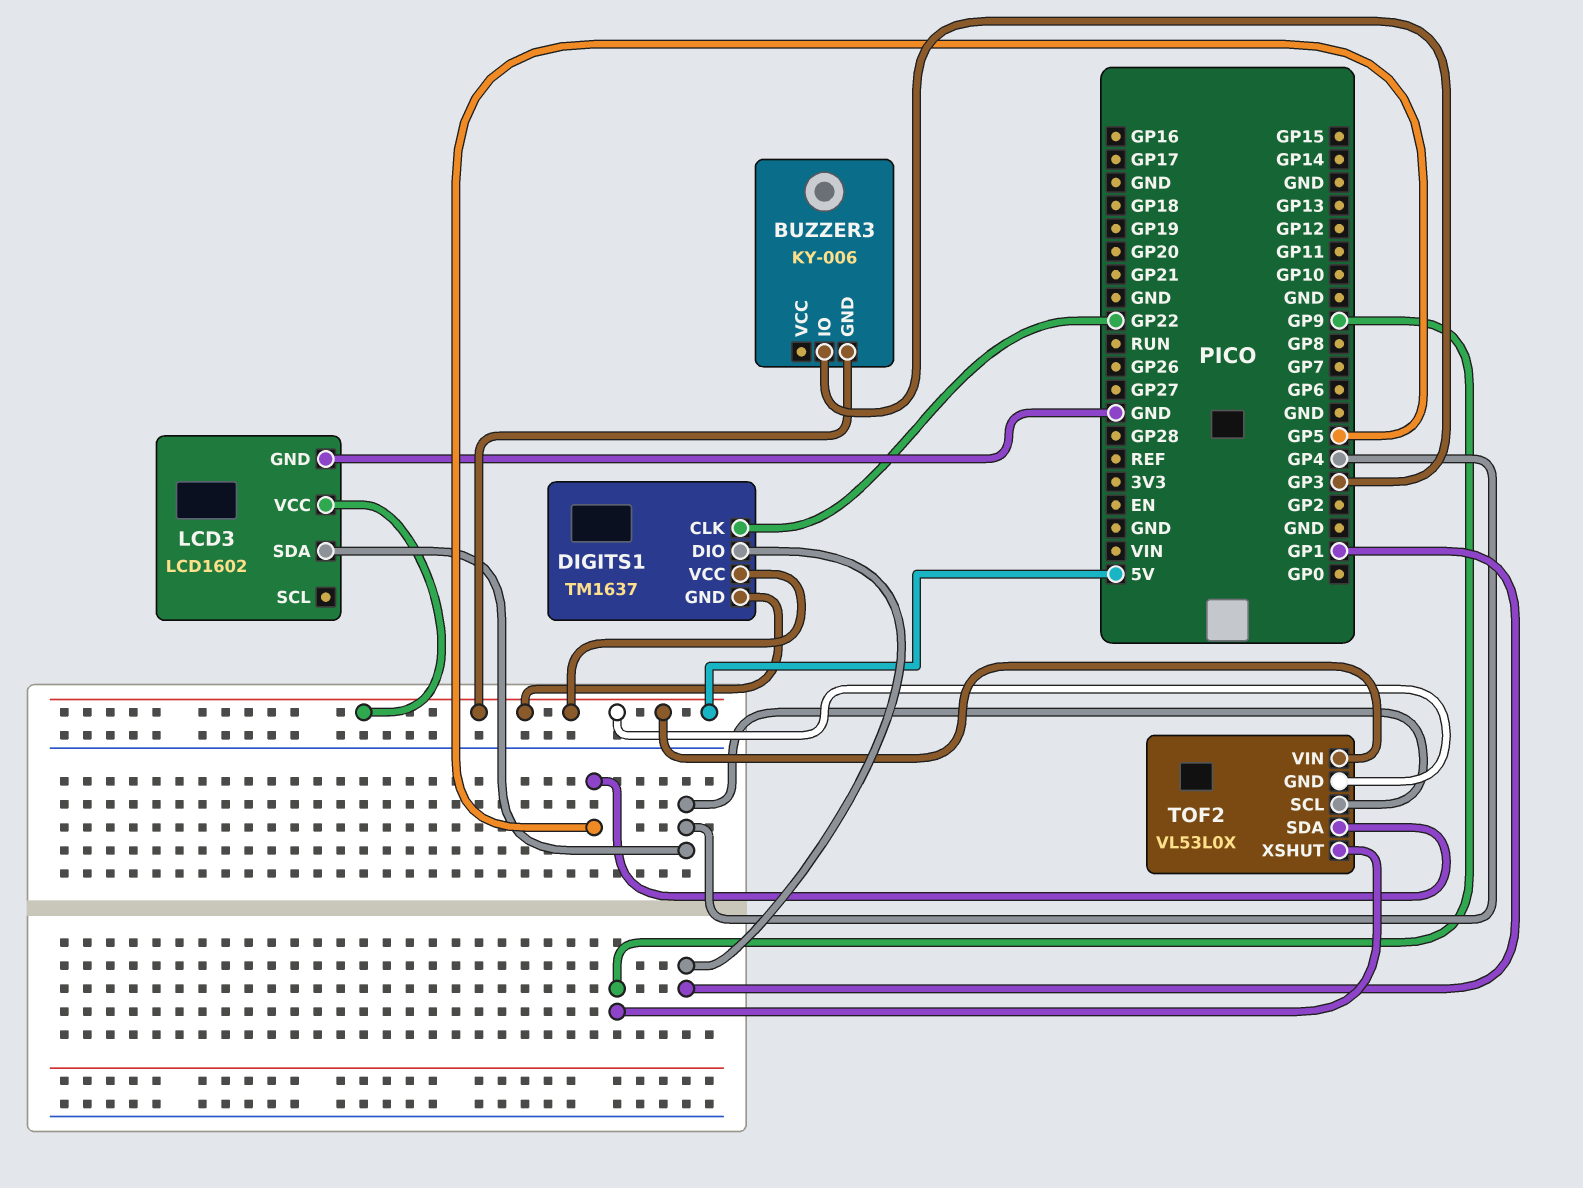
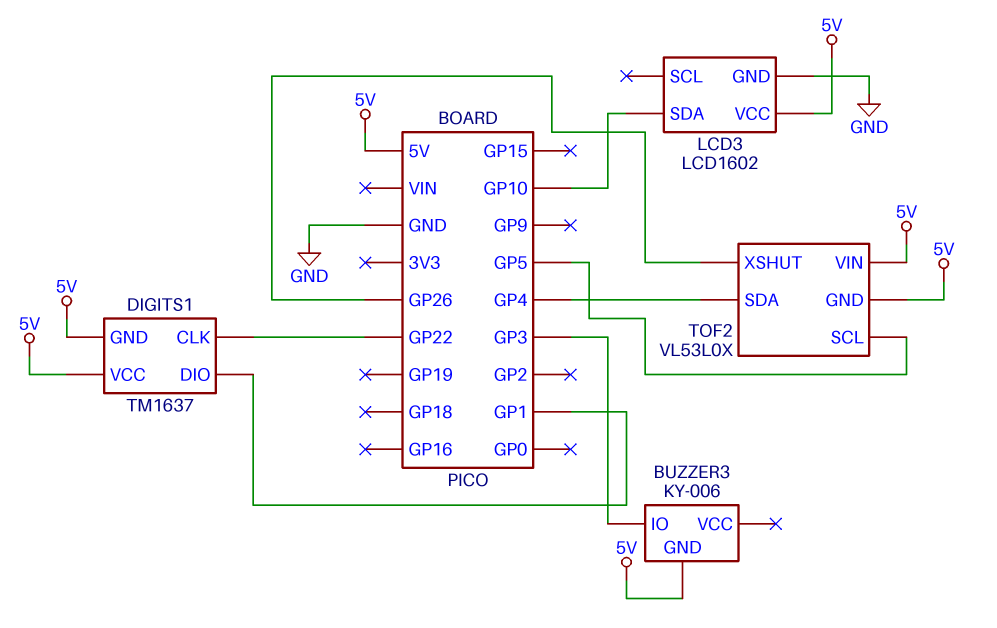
LCD3 pin SDA: GP4 -> GP10
TOF2 pin SCL: GP4 -> GP5
TOF2 pin SDA: GP5 -> GP4
TOF2 pin XSHUT: GP9 -> GP26

